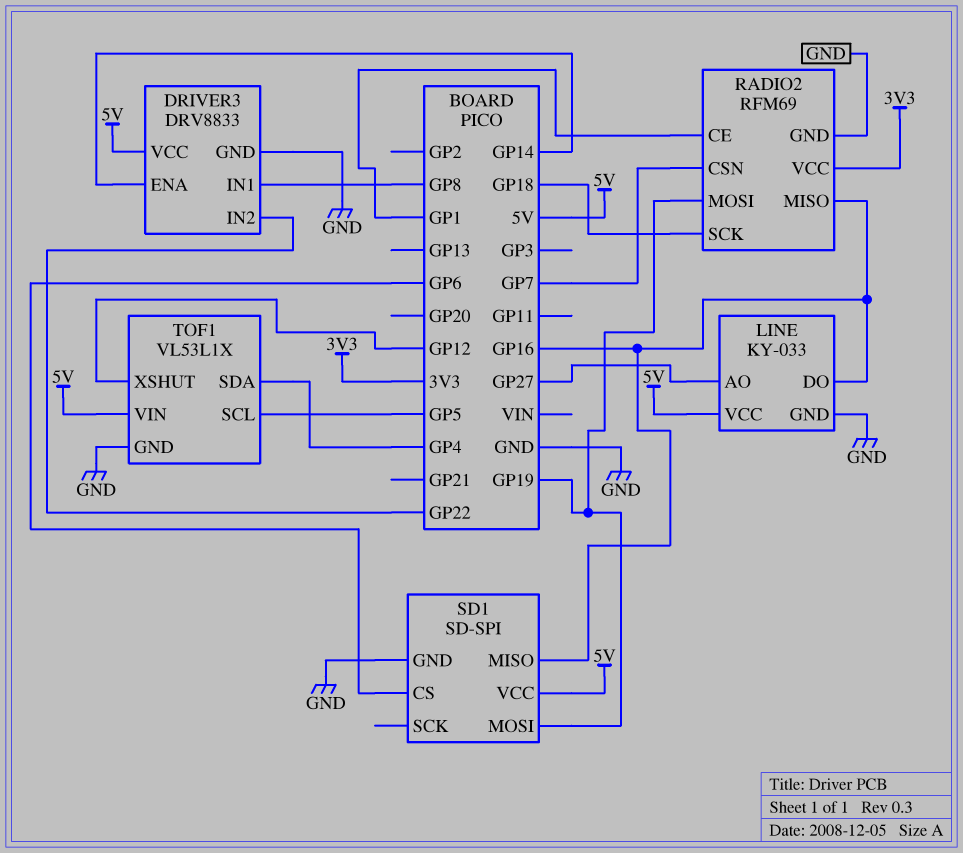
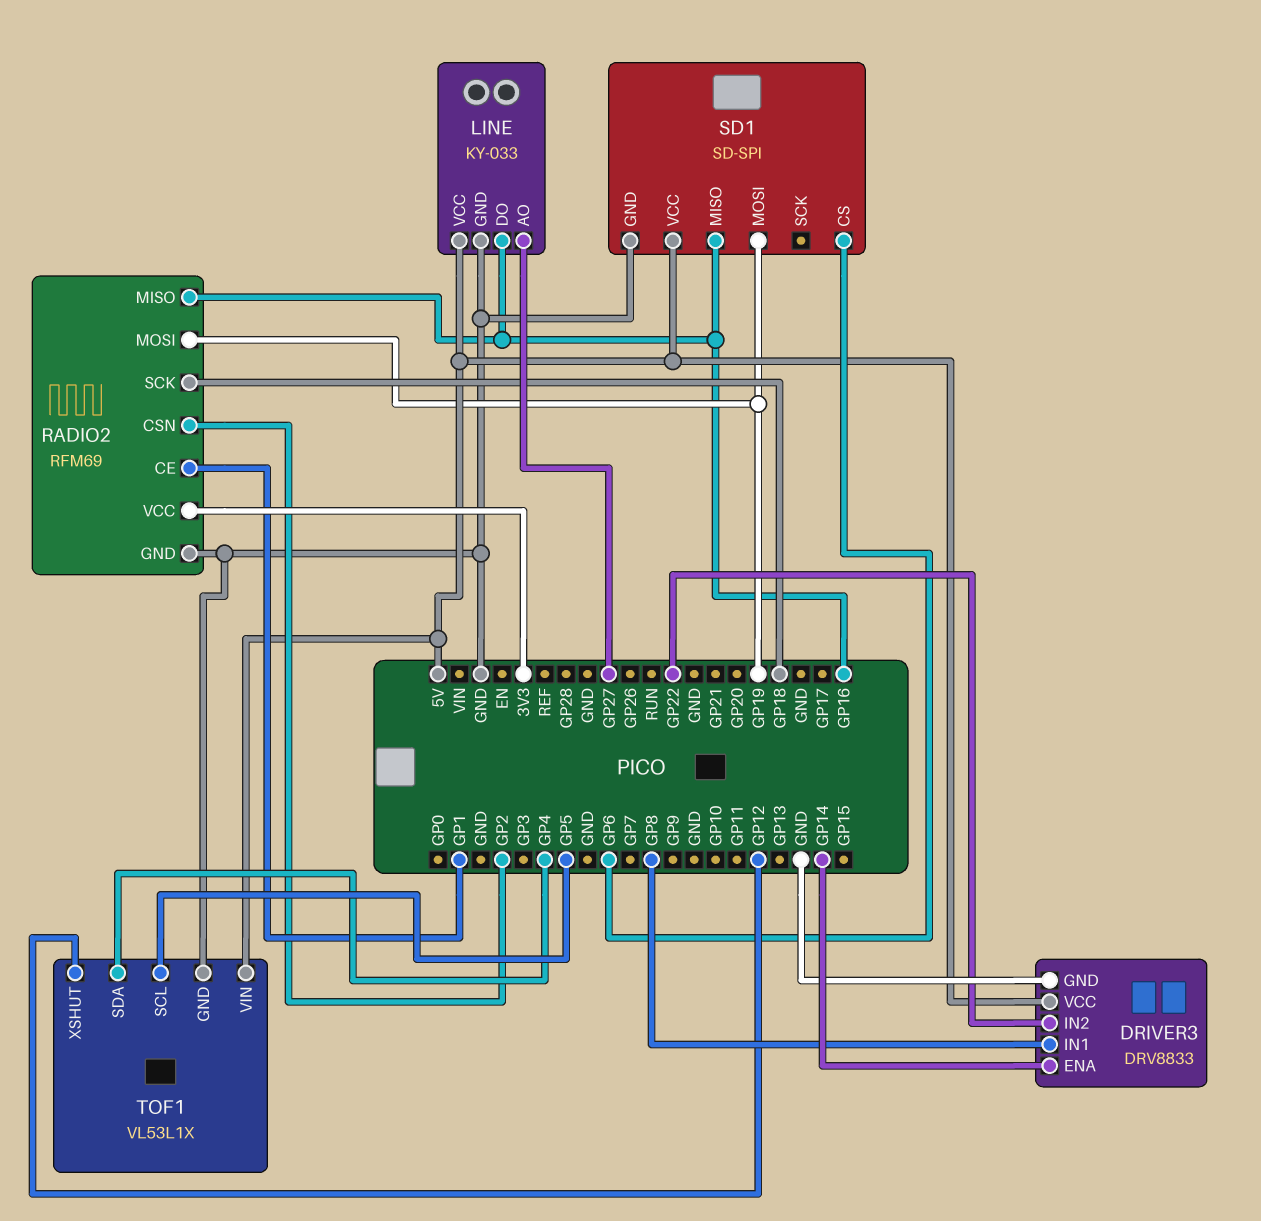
RADIO2 pin CSN: GP7 -> GP2

